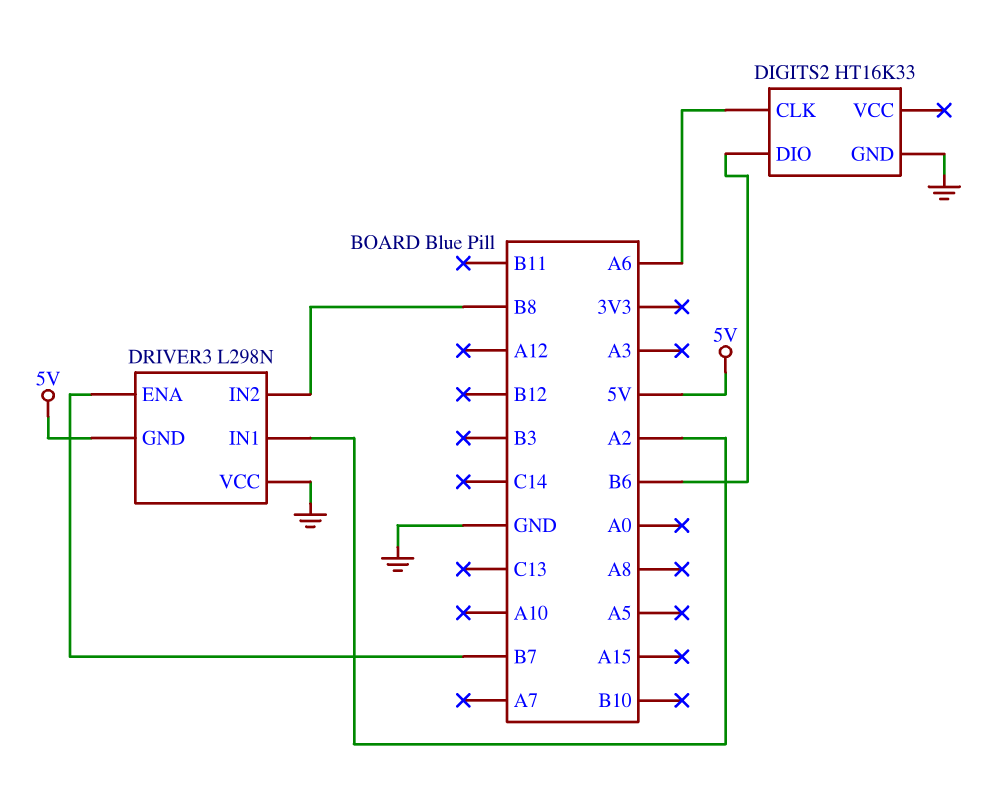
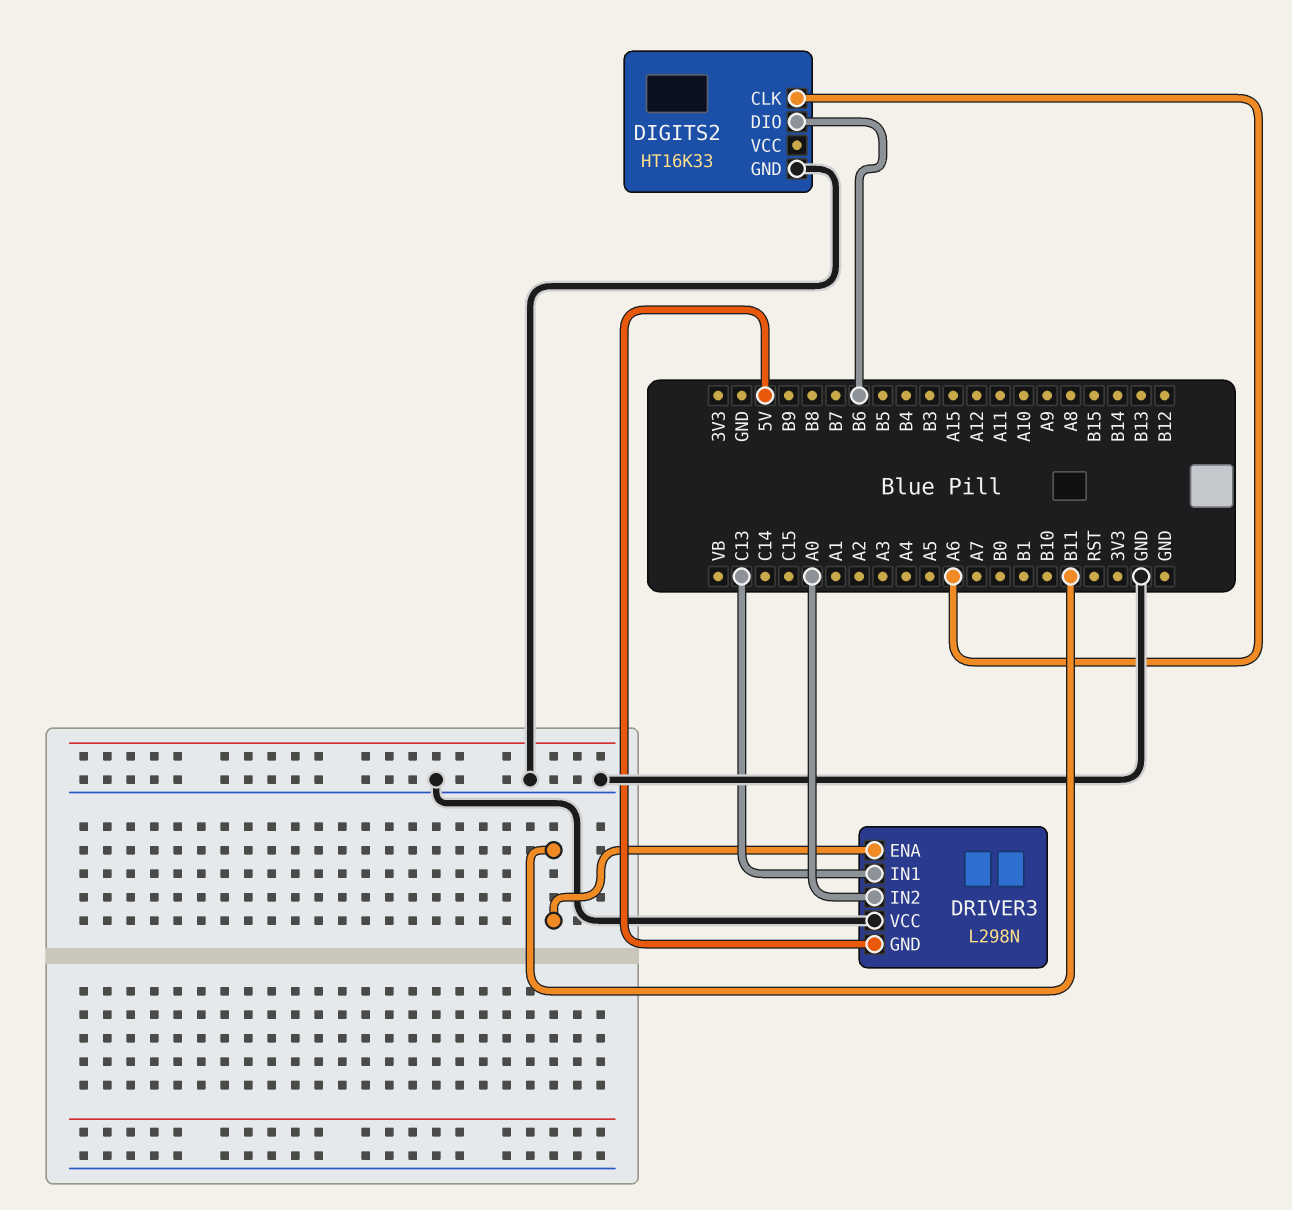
DRIVER3 pin ENA: B7 -> B11
DRIVER3 pin IN1: A2 -> C13
DRIVER3 pin IN2: B8 -> A0

